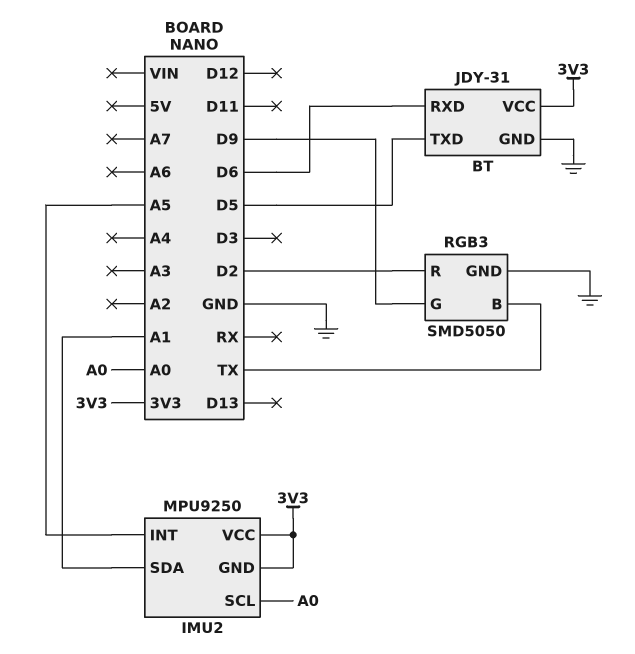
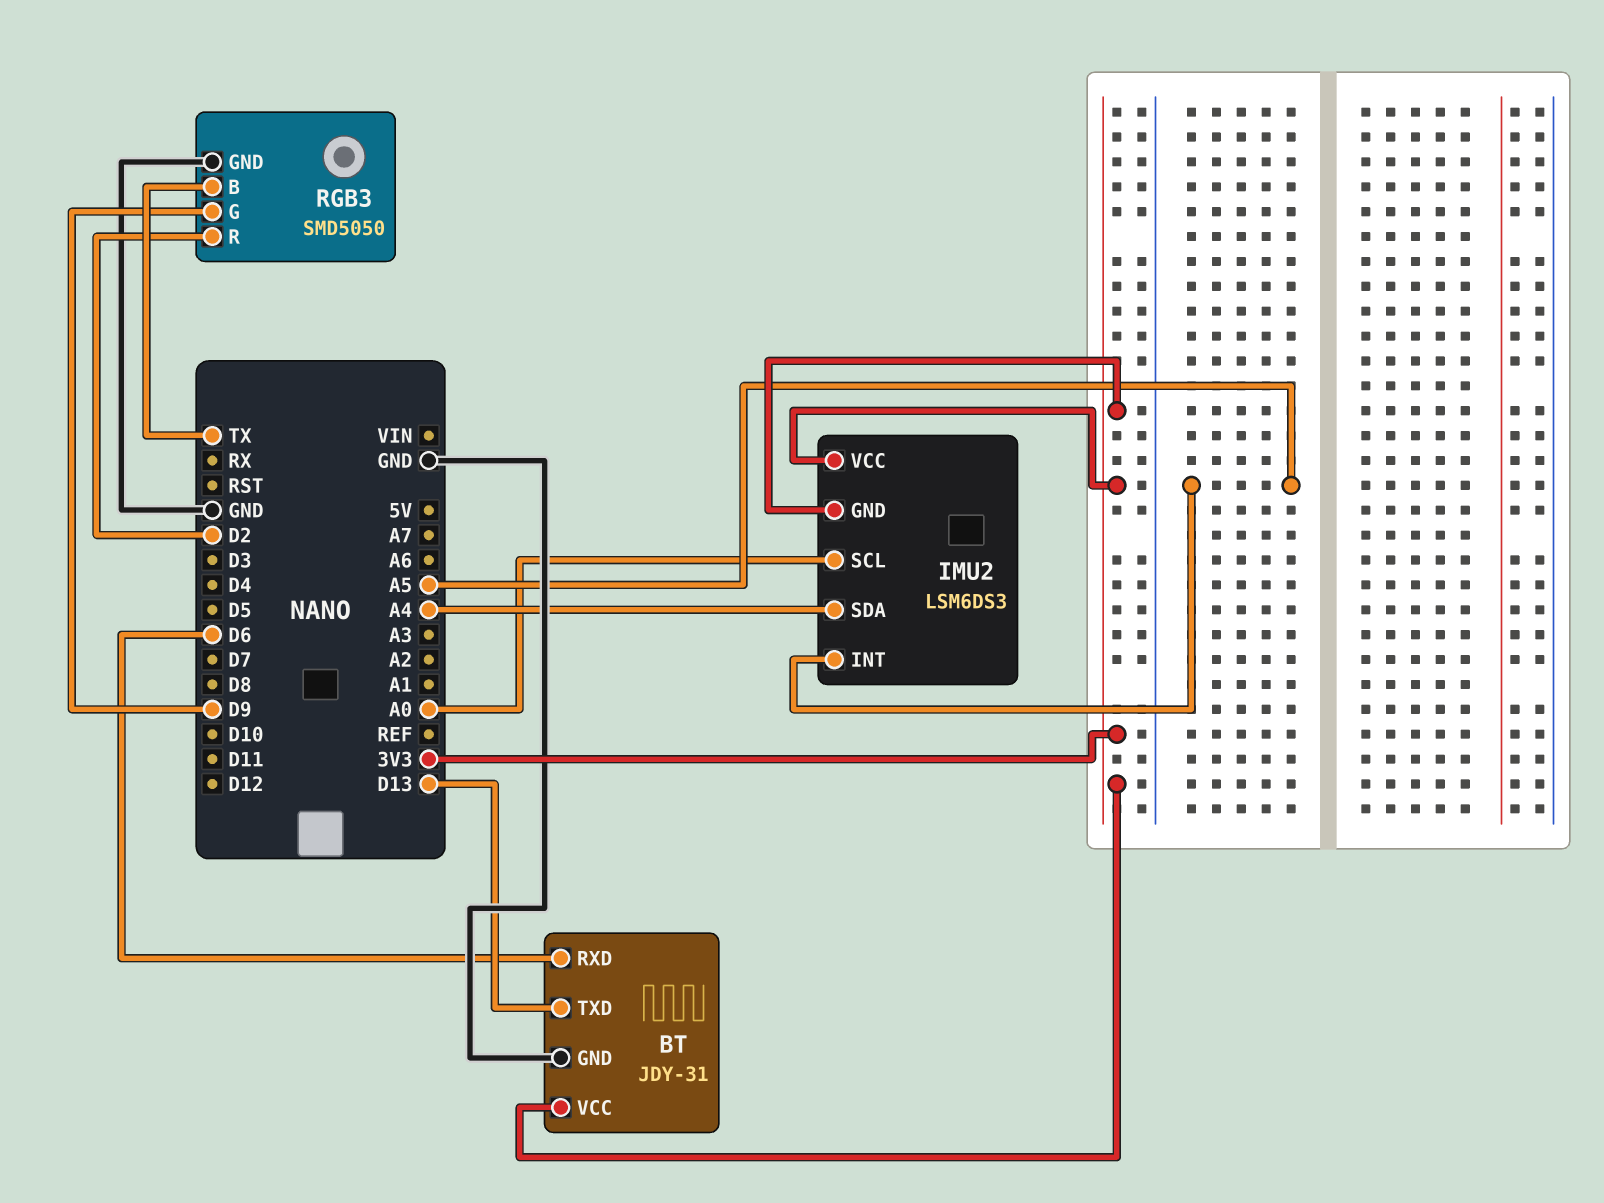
BT pin TXD: D5 -> D13
IMU2: MPU9250 -> LSM6DS3
IMU2 pin SDA: A1 -> A4

